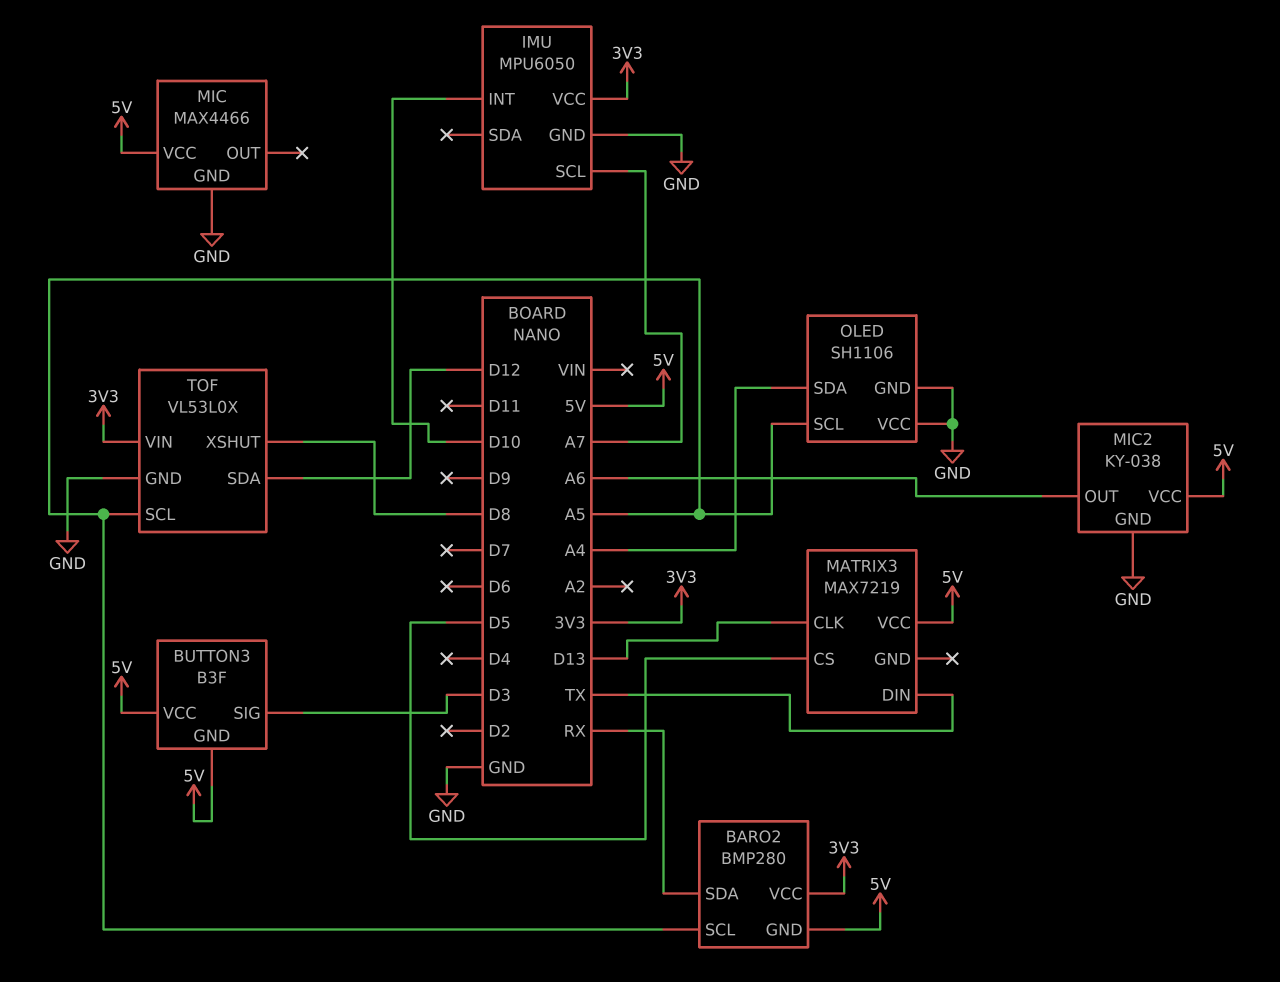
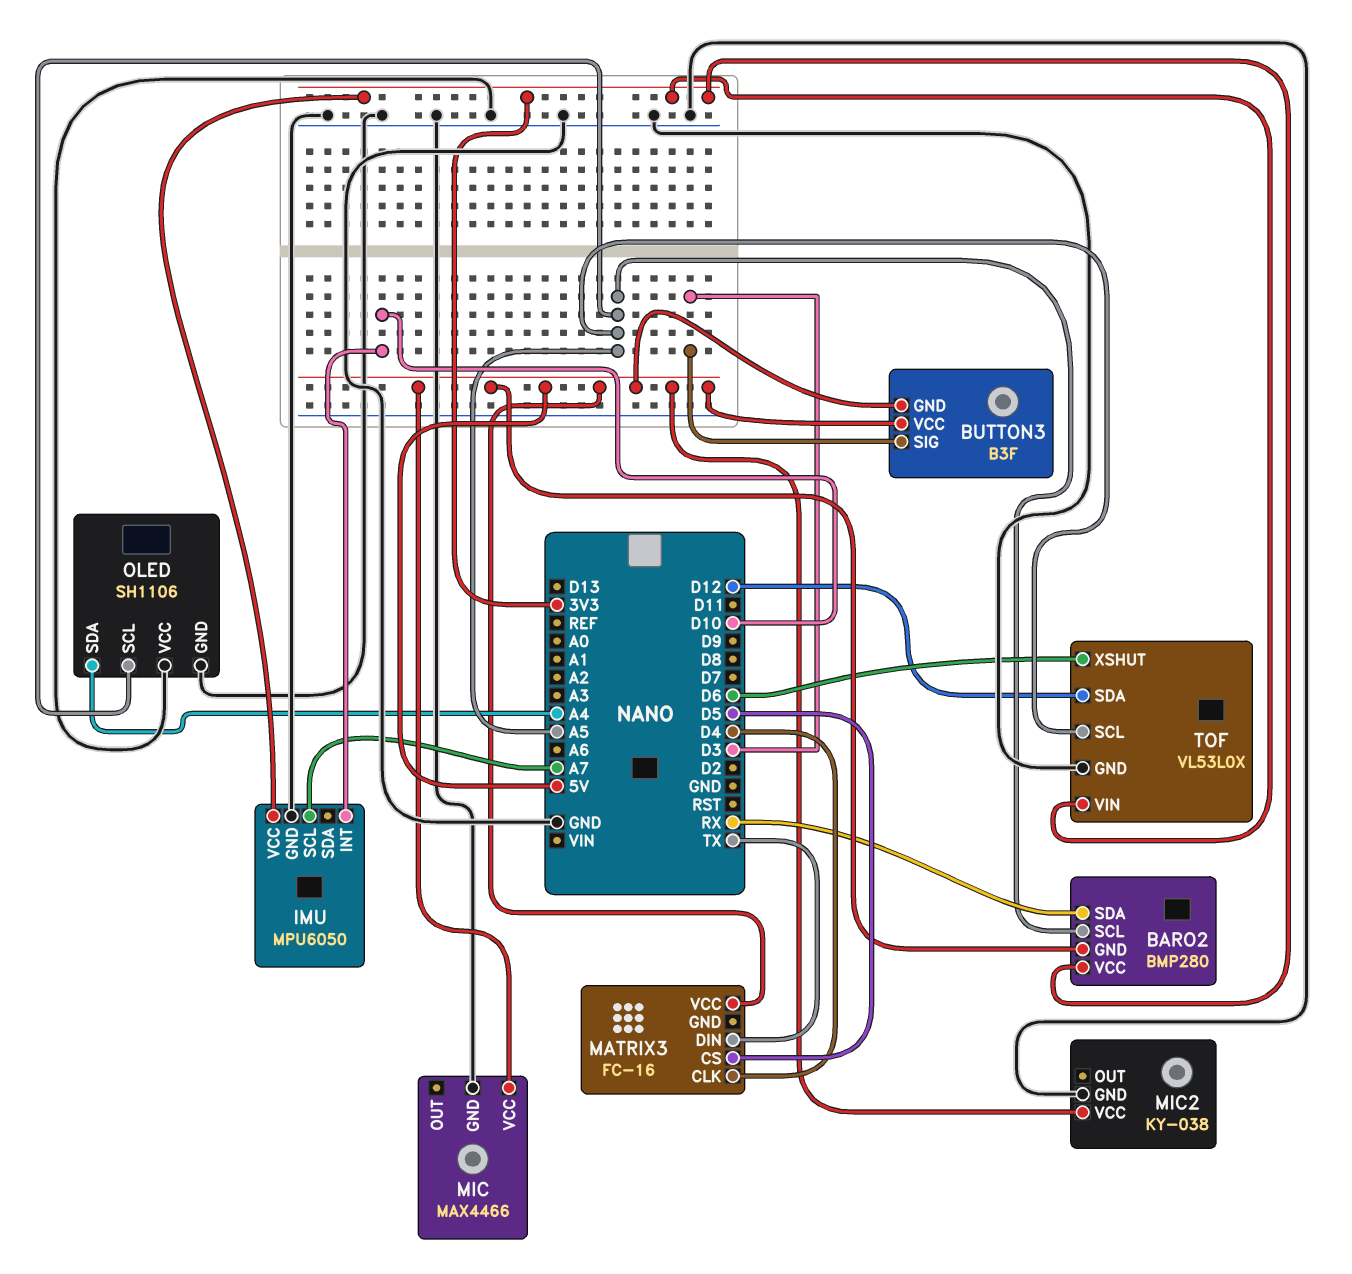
MATRIX3: MAX7219 -> FC-16
MATRIX3 pin CLK: D13 -> D4
MIC2 pin OUT: A6 -> none
TOF pin XSHUT: D8 -> D6

